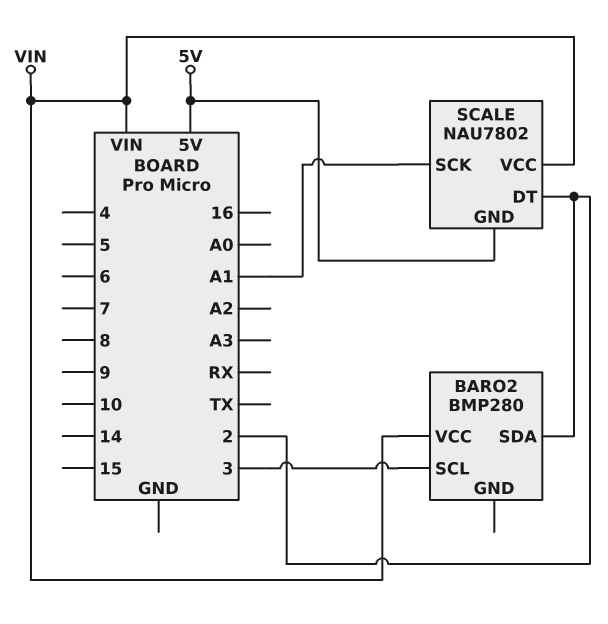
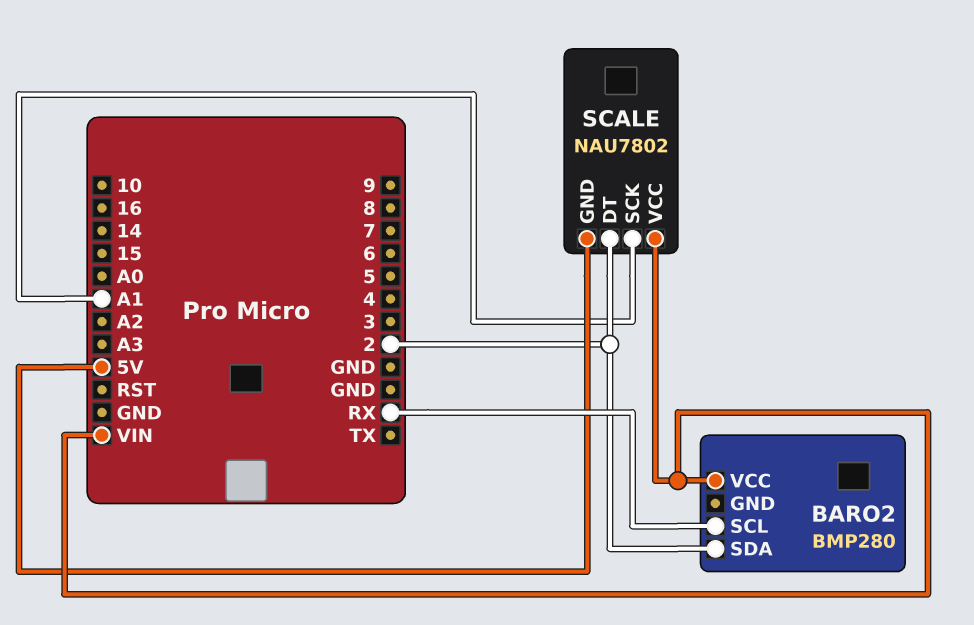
BARO2 pin SCL: 3 -> RX

